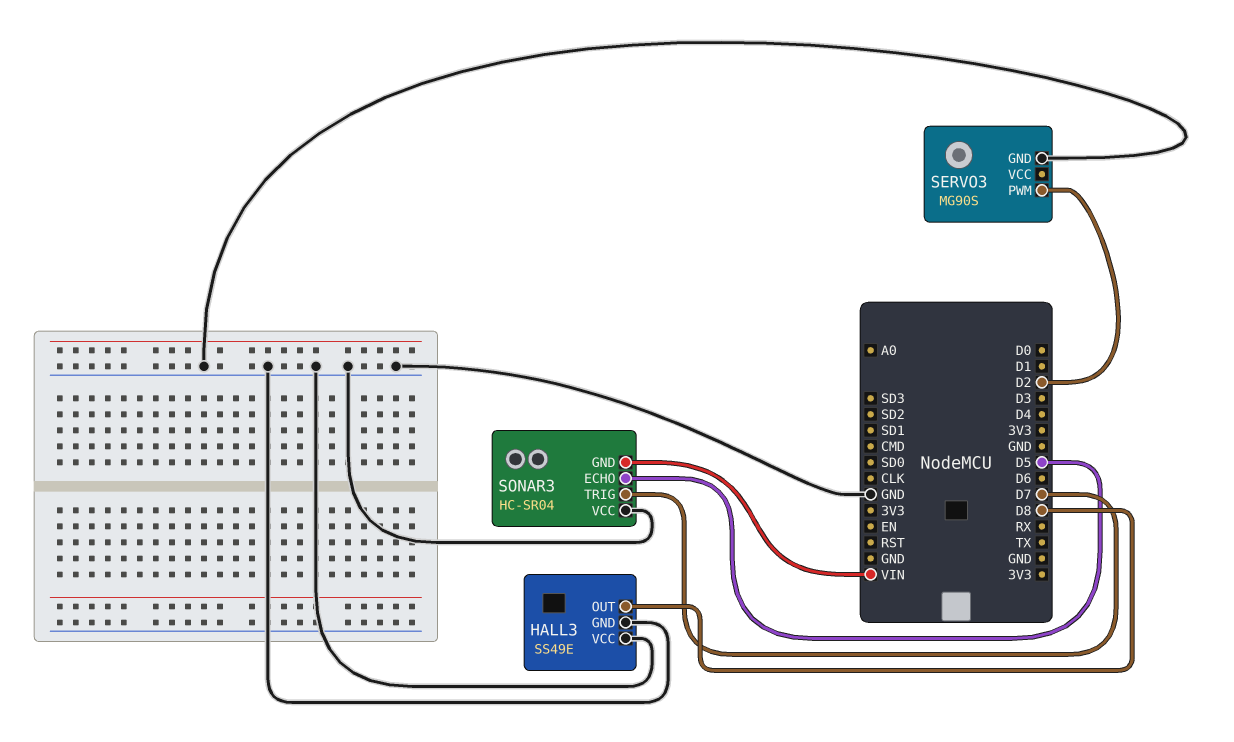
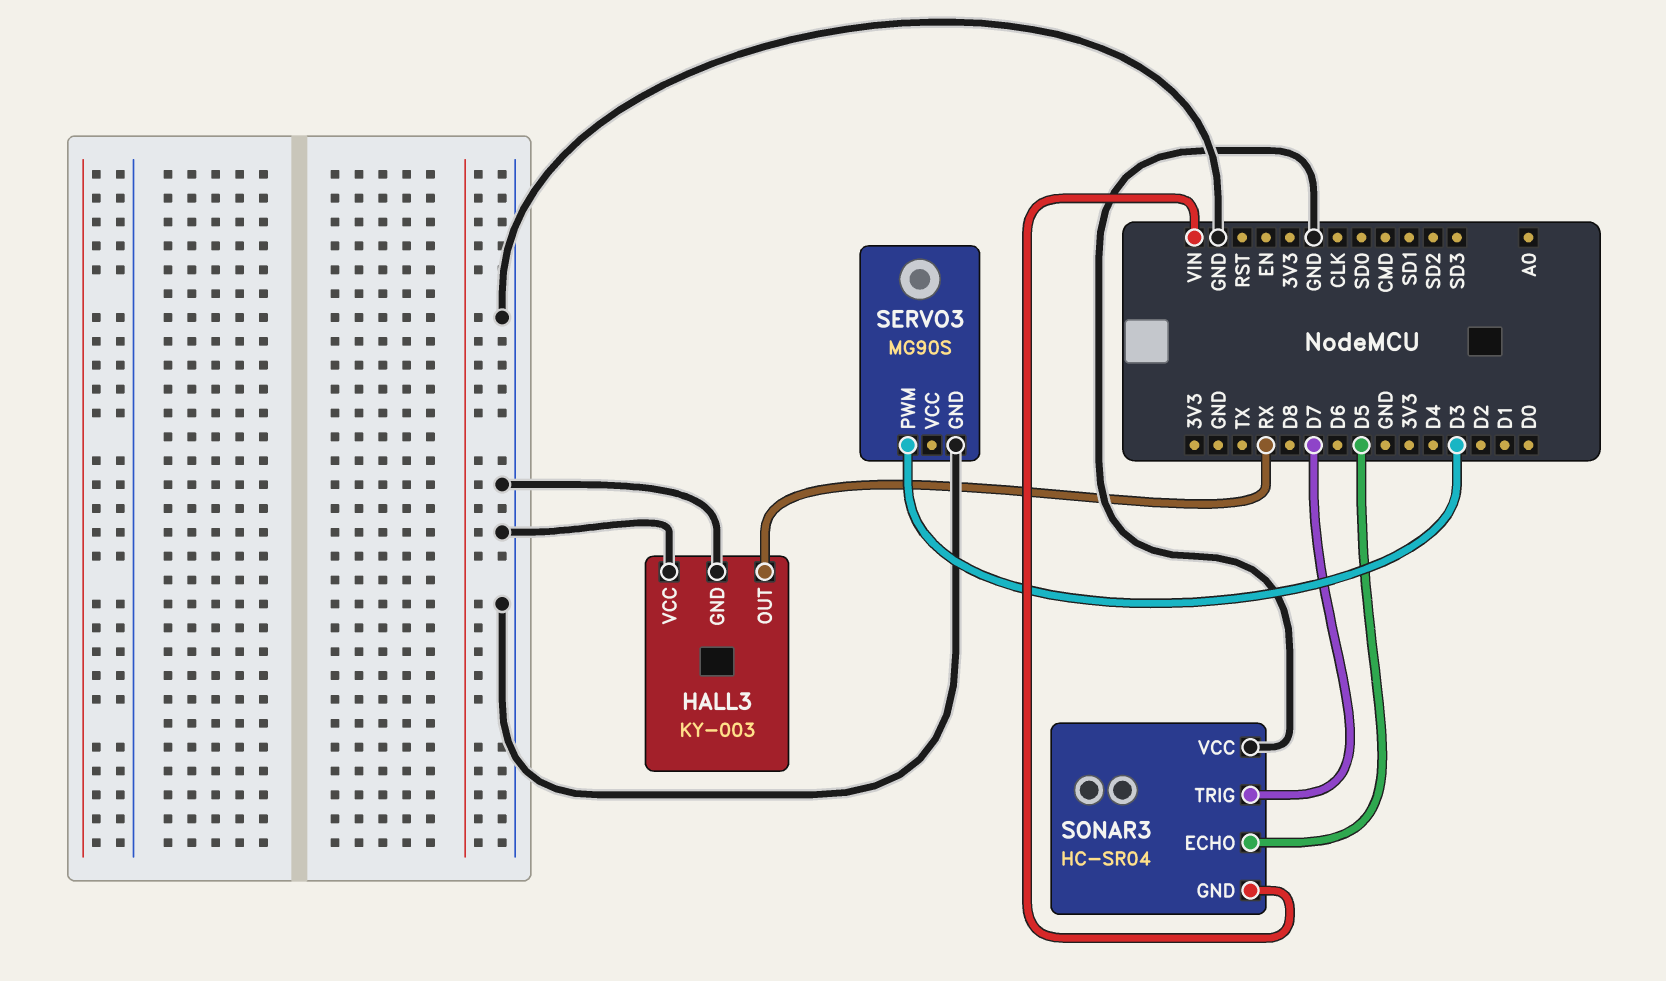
HALL3: SS49E -> KY-003
HALL3 pin OUT: D8 -> RX
SERVO3 pin PWM: D2 -> D3

